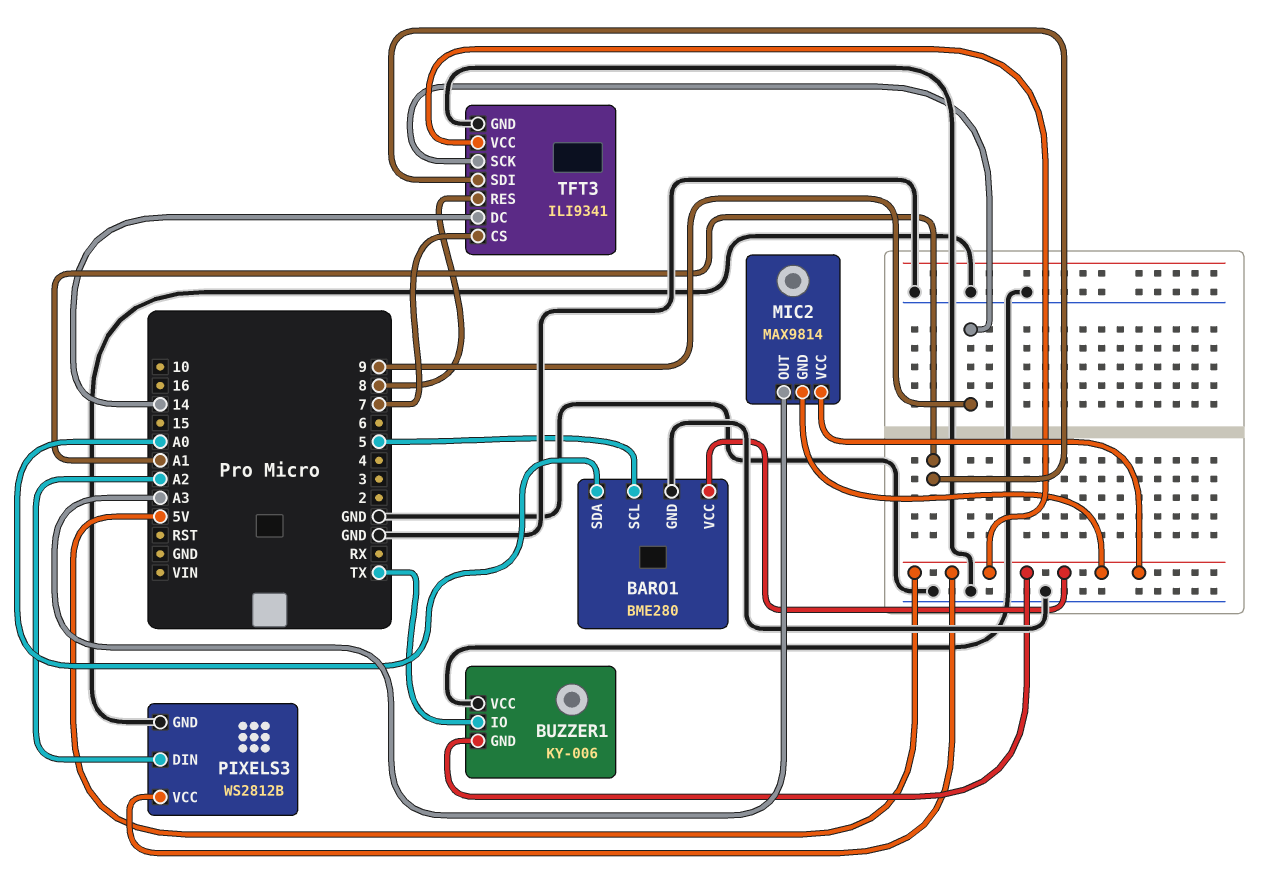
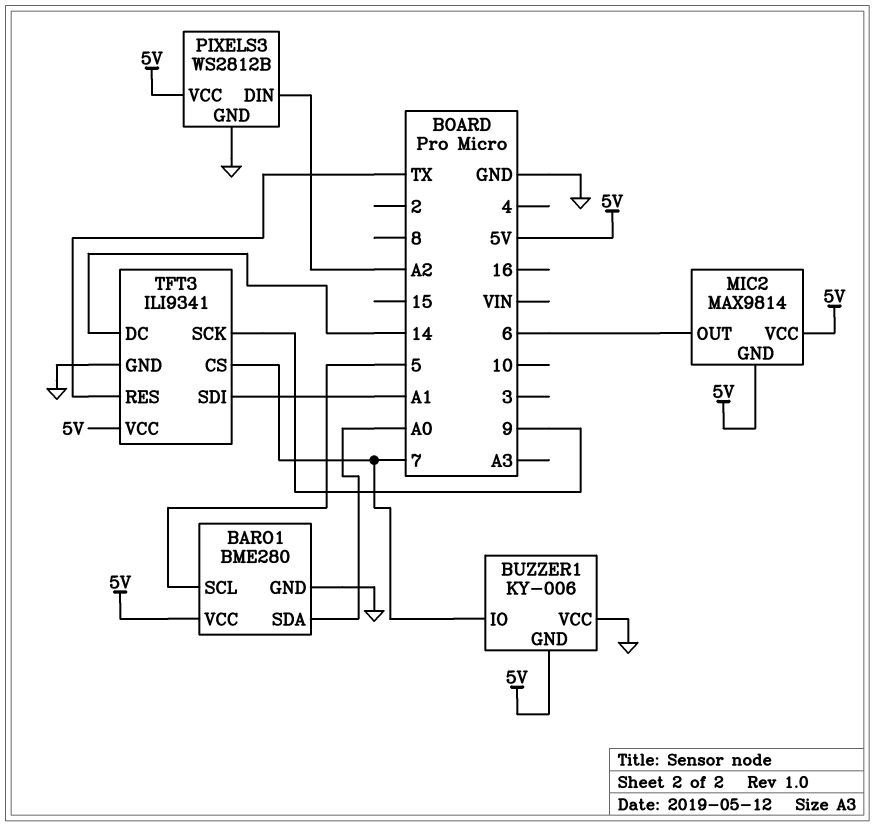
BUZZER1 pin IO: TX -> 7
MIC2 pin OUT: A3 -> 6
TFT3 pin RES: 8 -> TX

